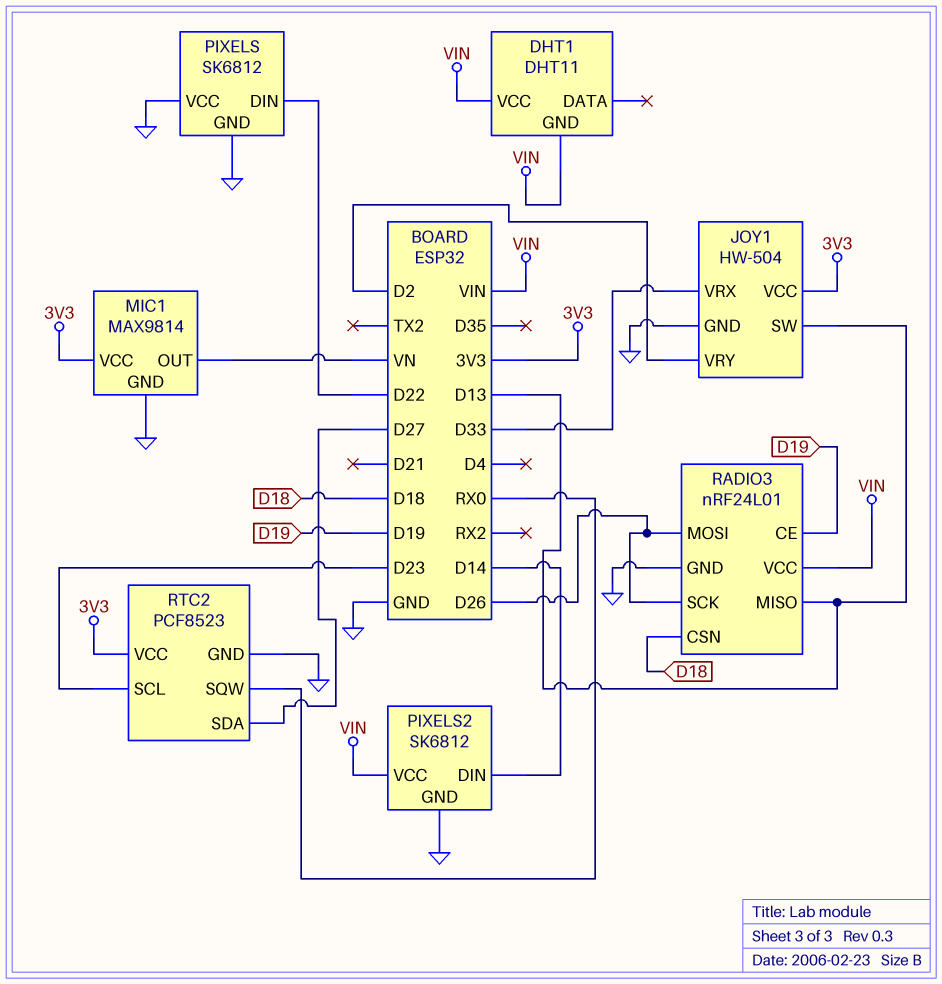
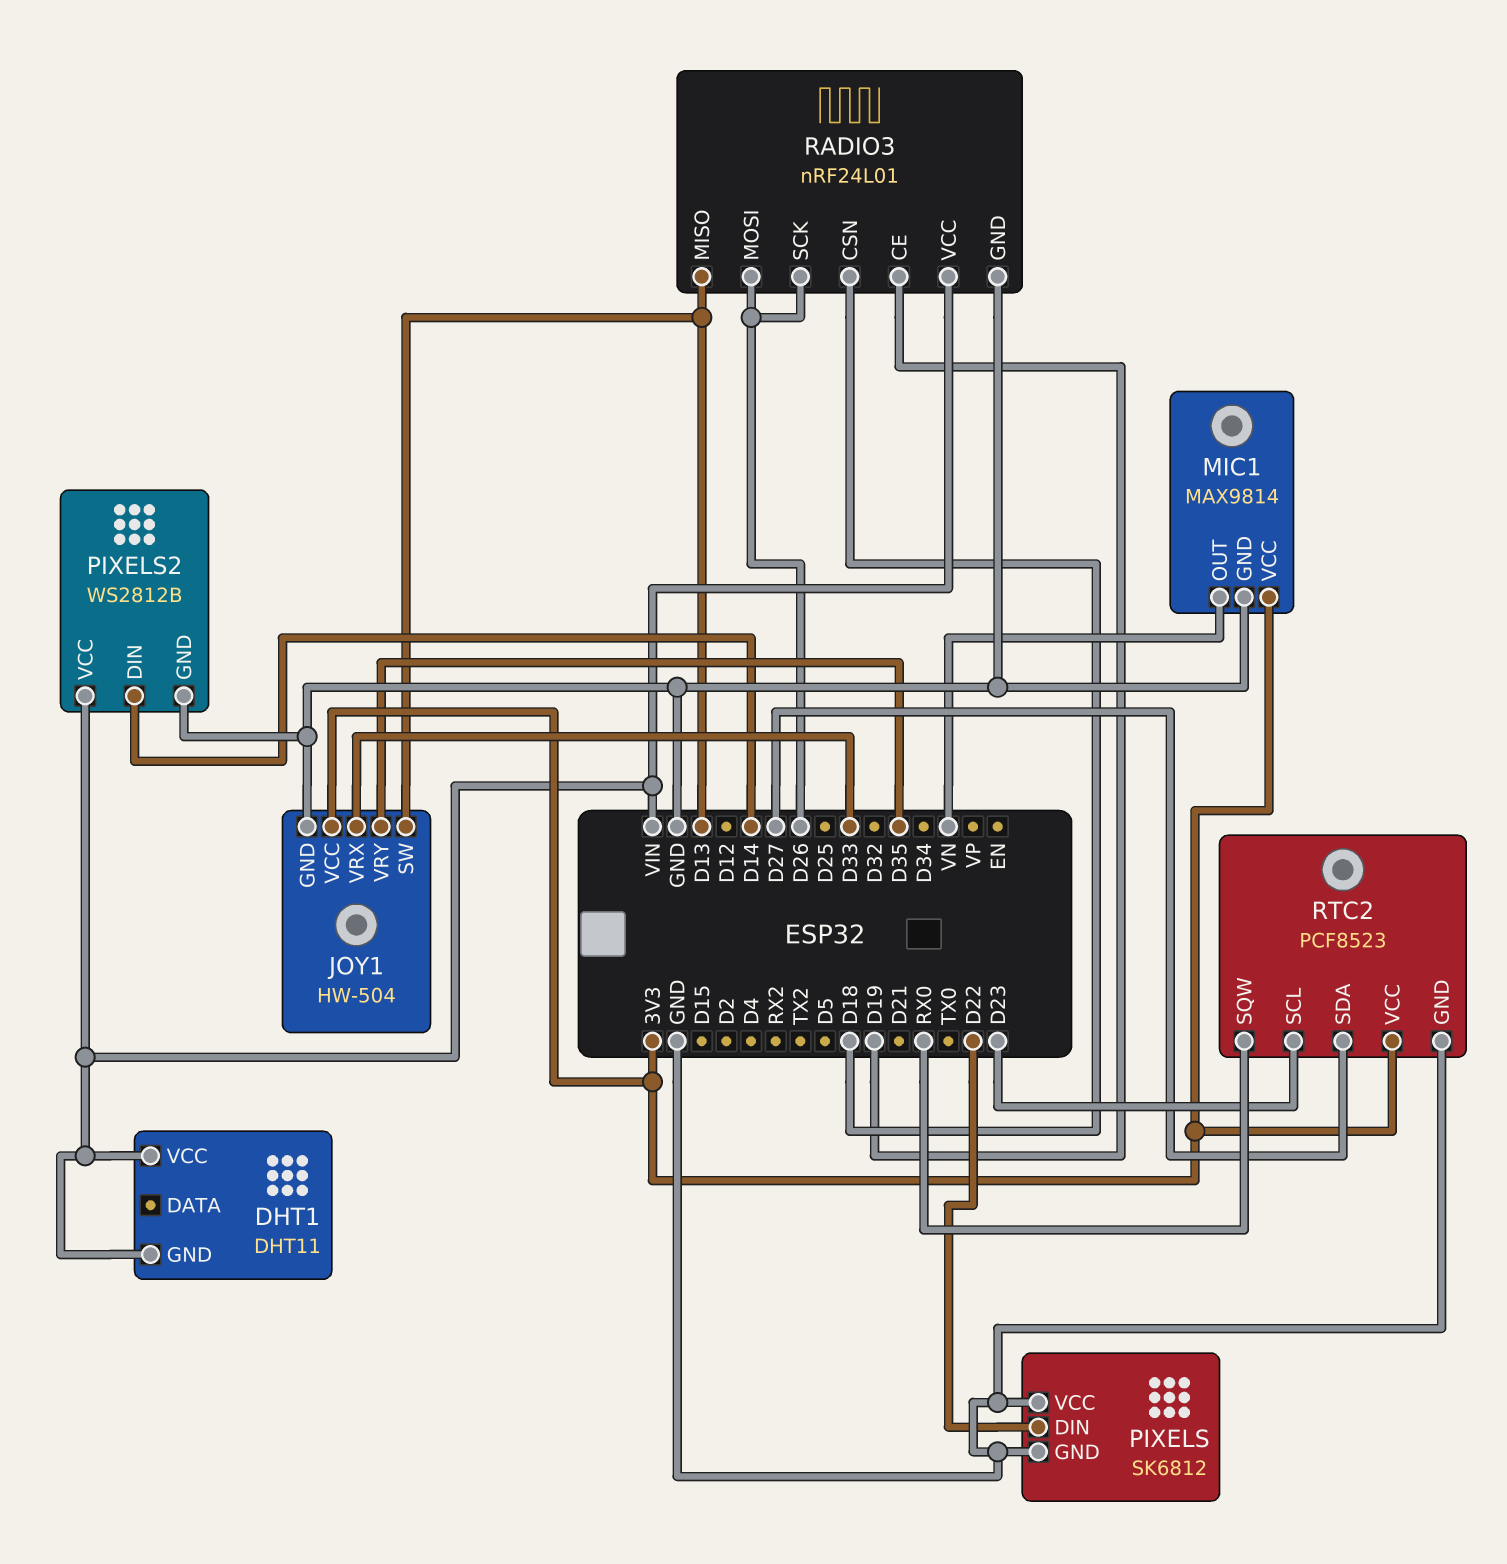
JOY1 pin VRY: D2 -> D35
PIXELS2: SK6812 -> WS2812B

